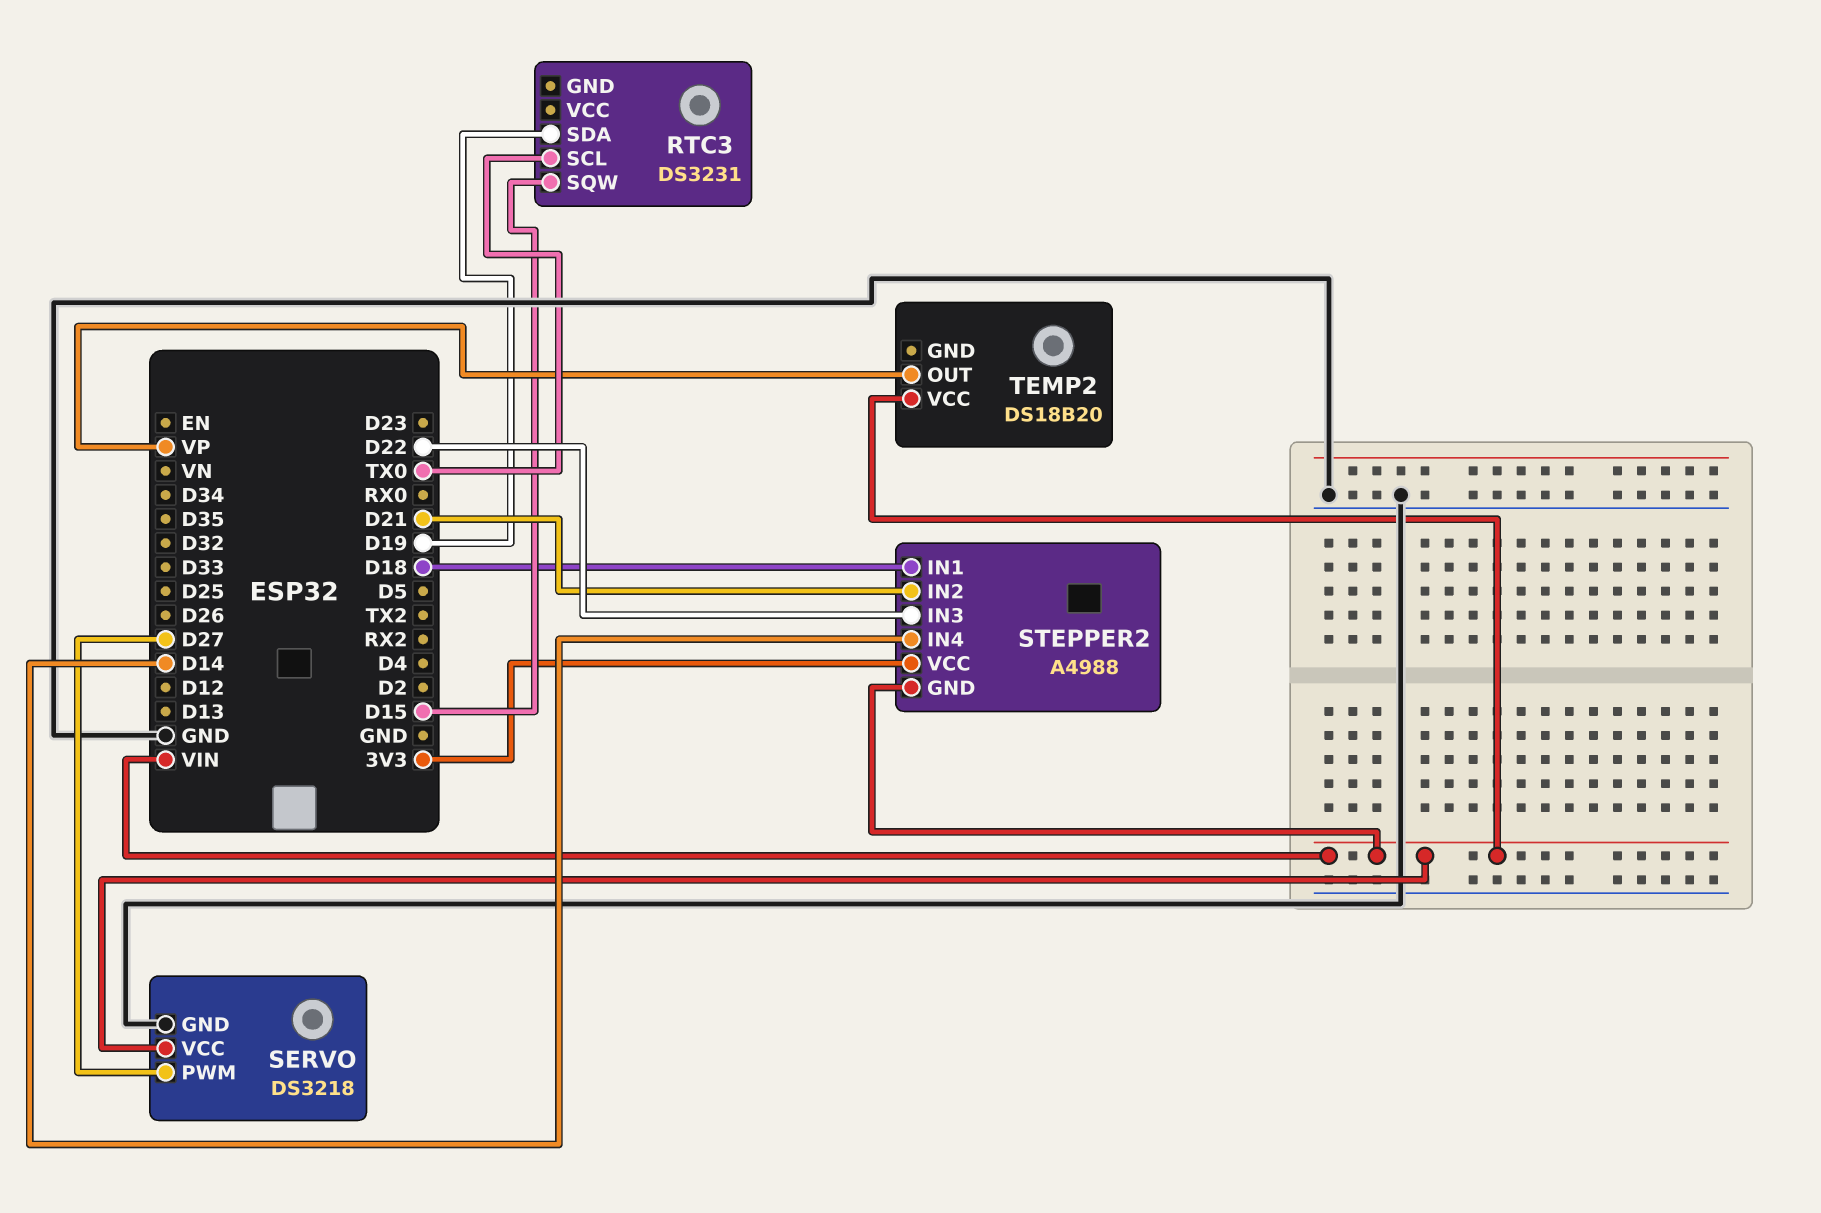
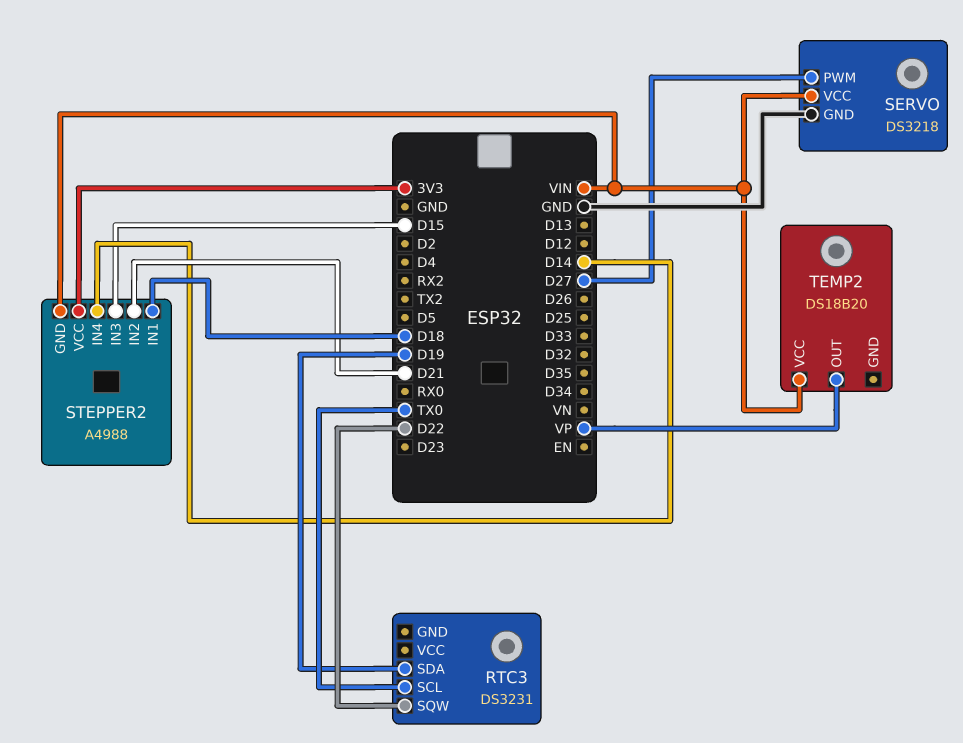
RTC3 pin SQW: D15 -> D22
STEPPER2 pin IN3: D22 -> D15

